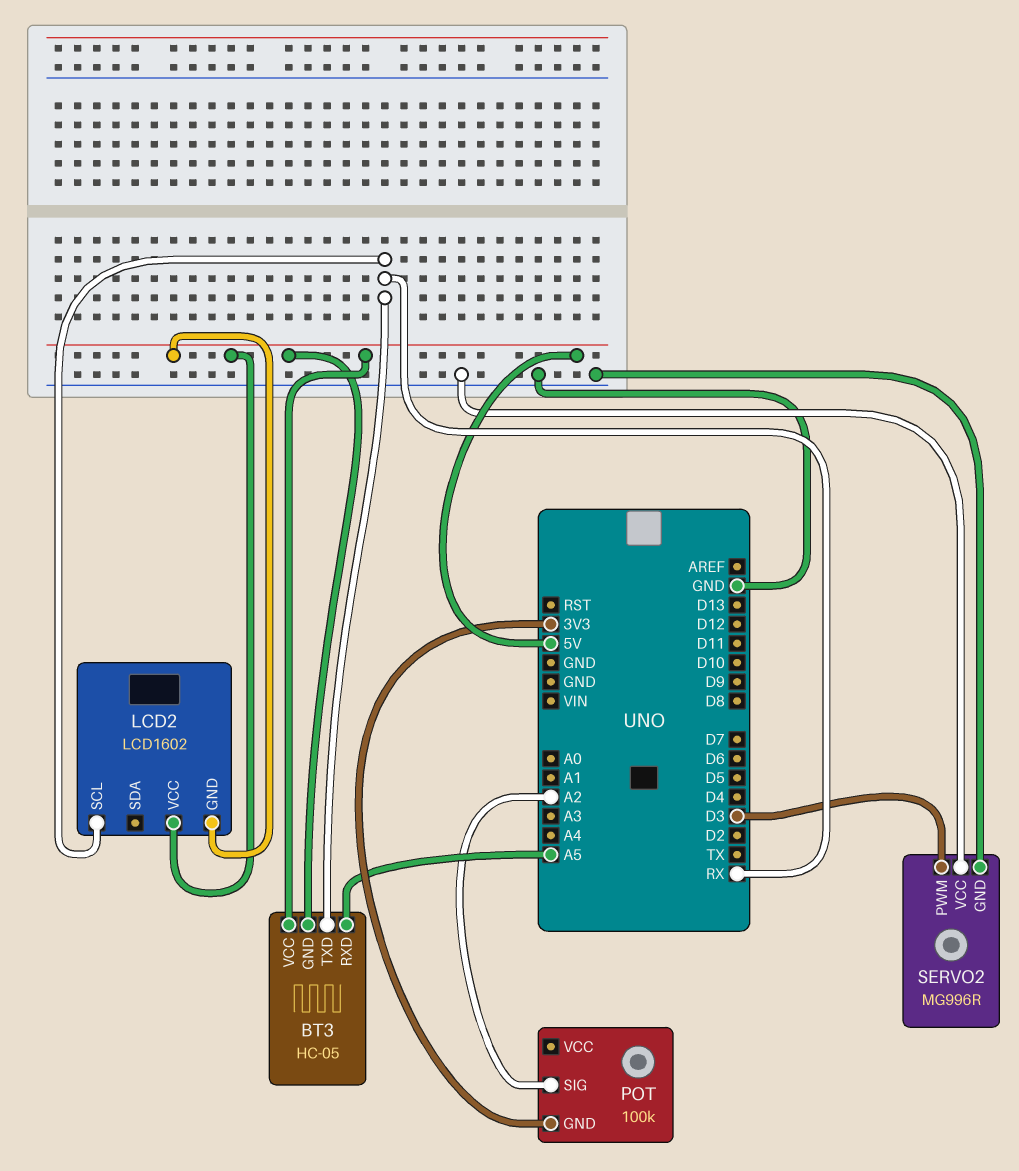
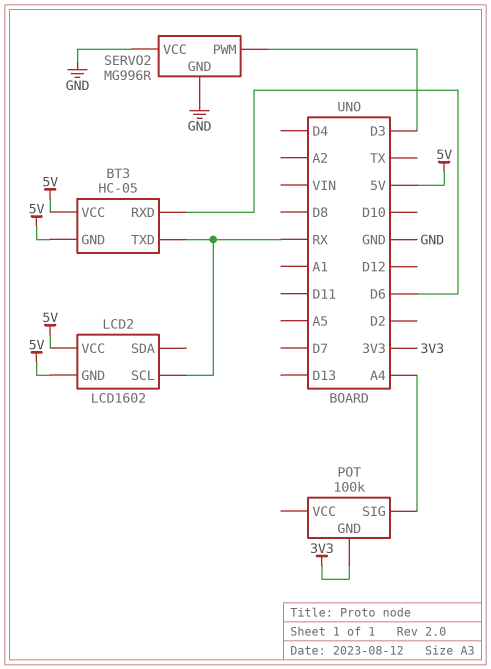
BT3 pin RXD: A5 -> D6
POT pin SIG: A2 -> A4

